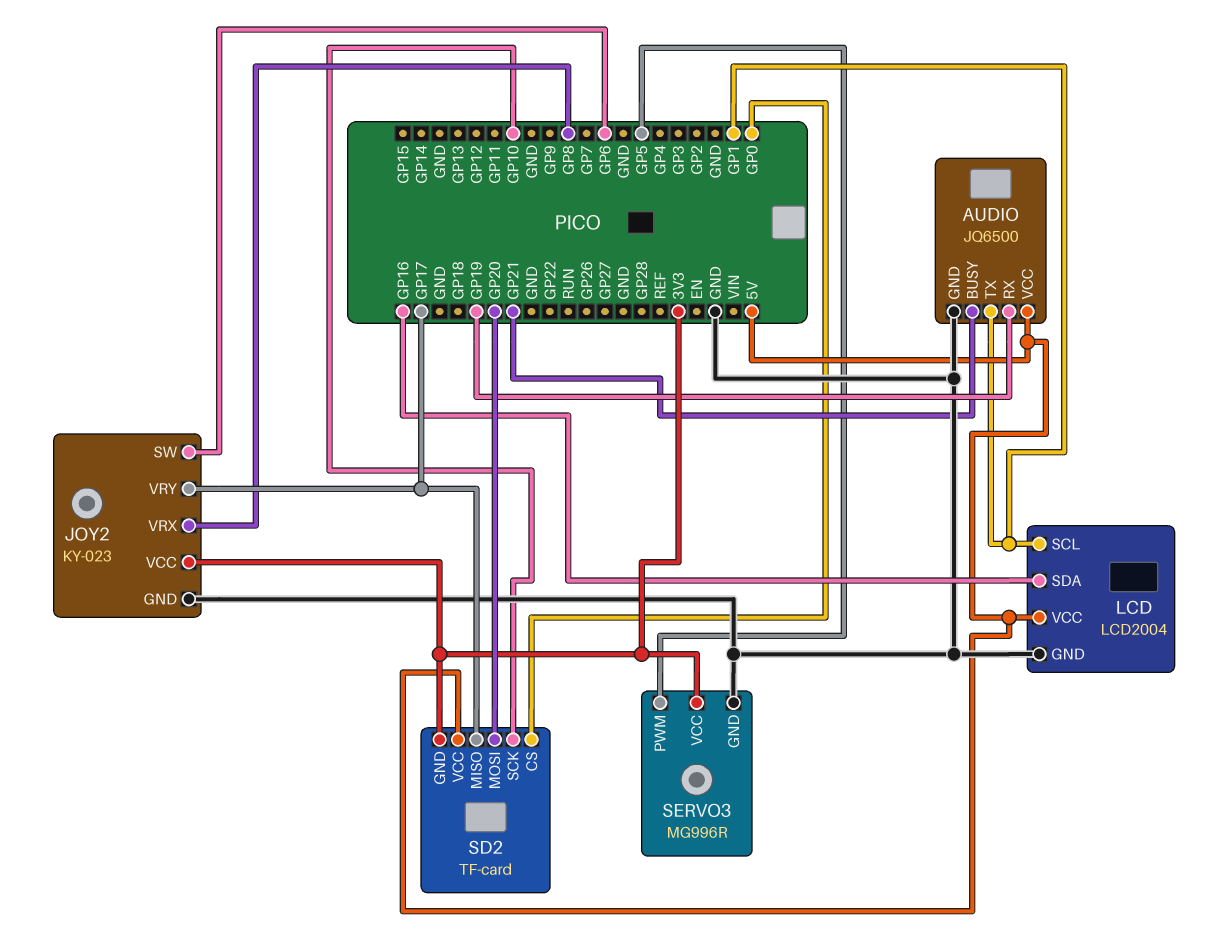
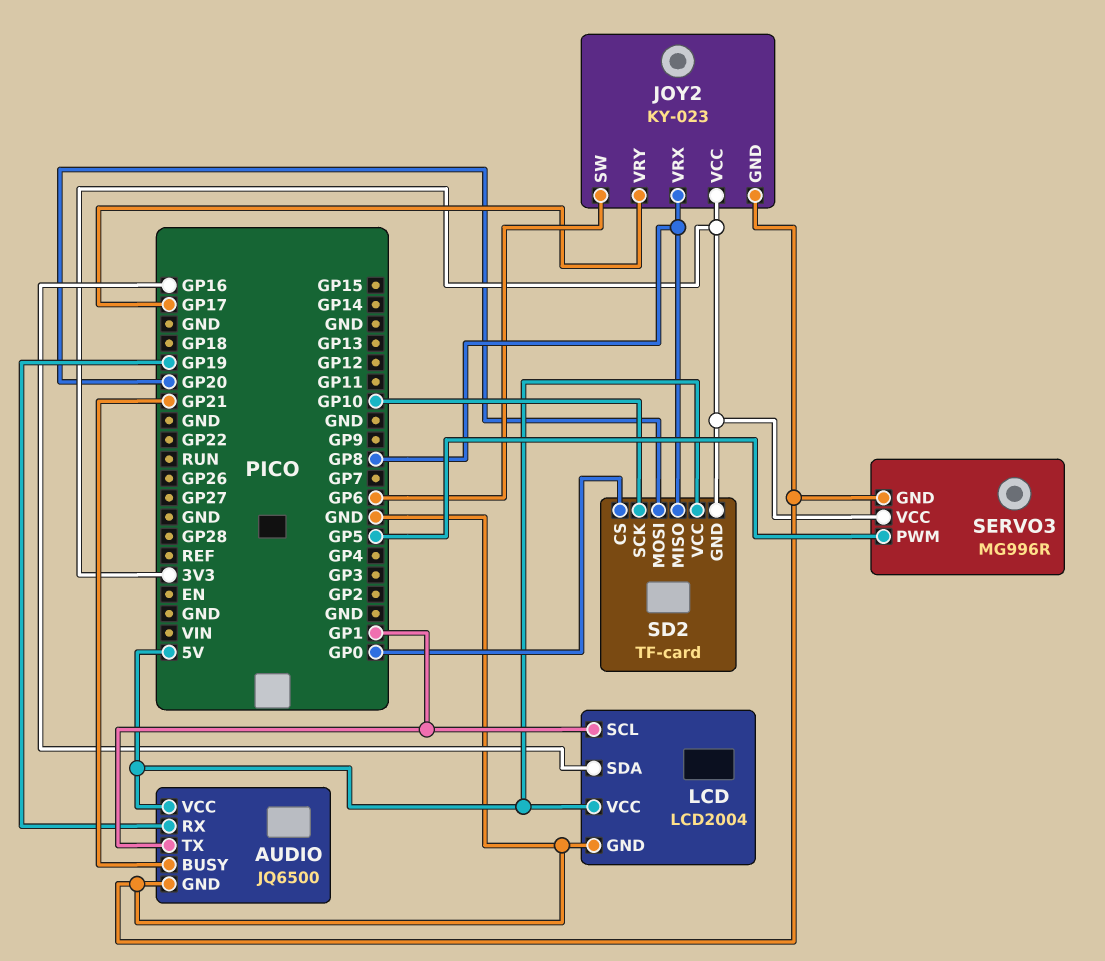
SD2 pin MISO: GP17 -> GP8

